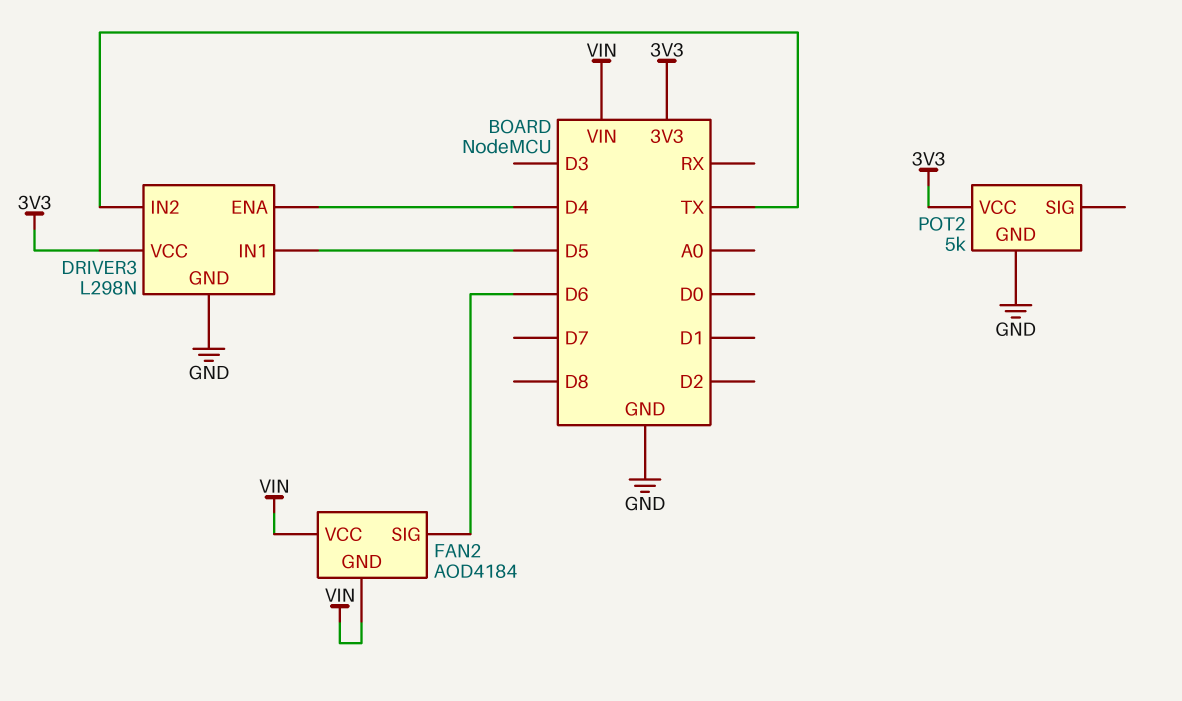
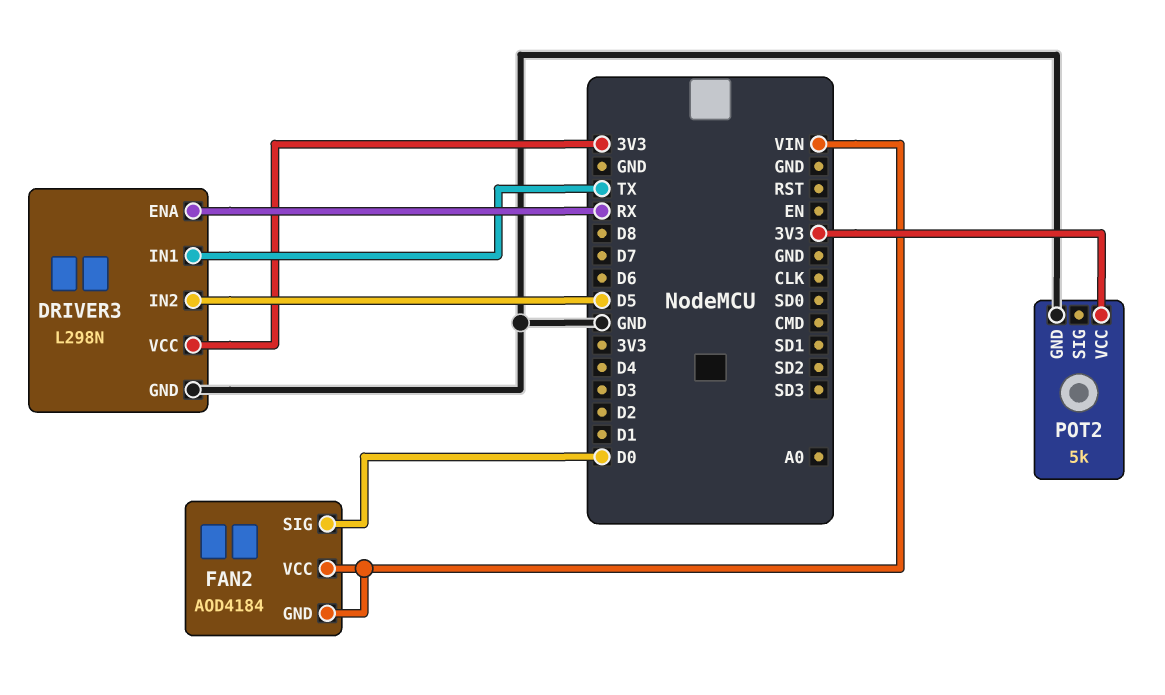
DRIVER3 pin ENA: D4 -> RX
DRIVER3 pin IN1: D5 -> TX
DRIVER3 pin IN2: TX -> D5
FAN2 pin SIG: D6 -> D0

